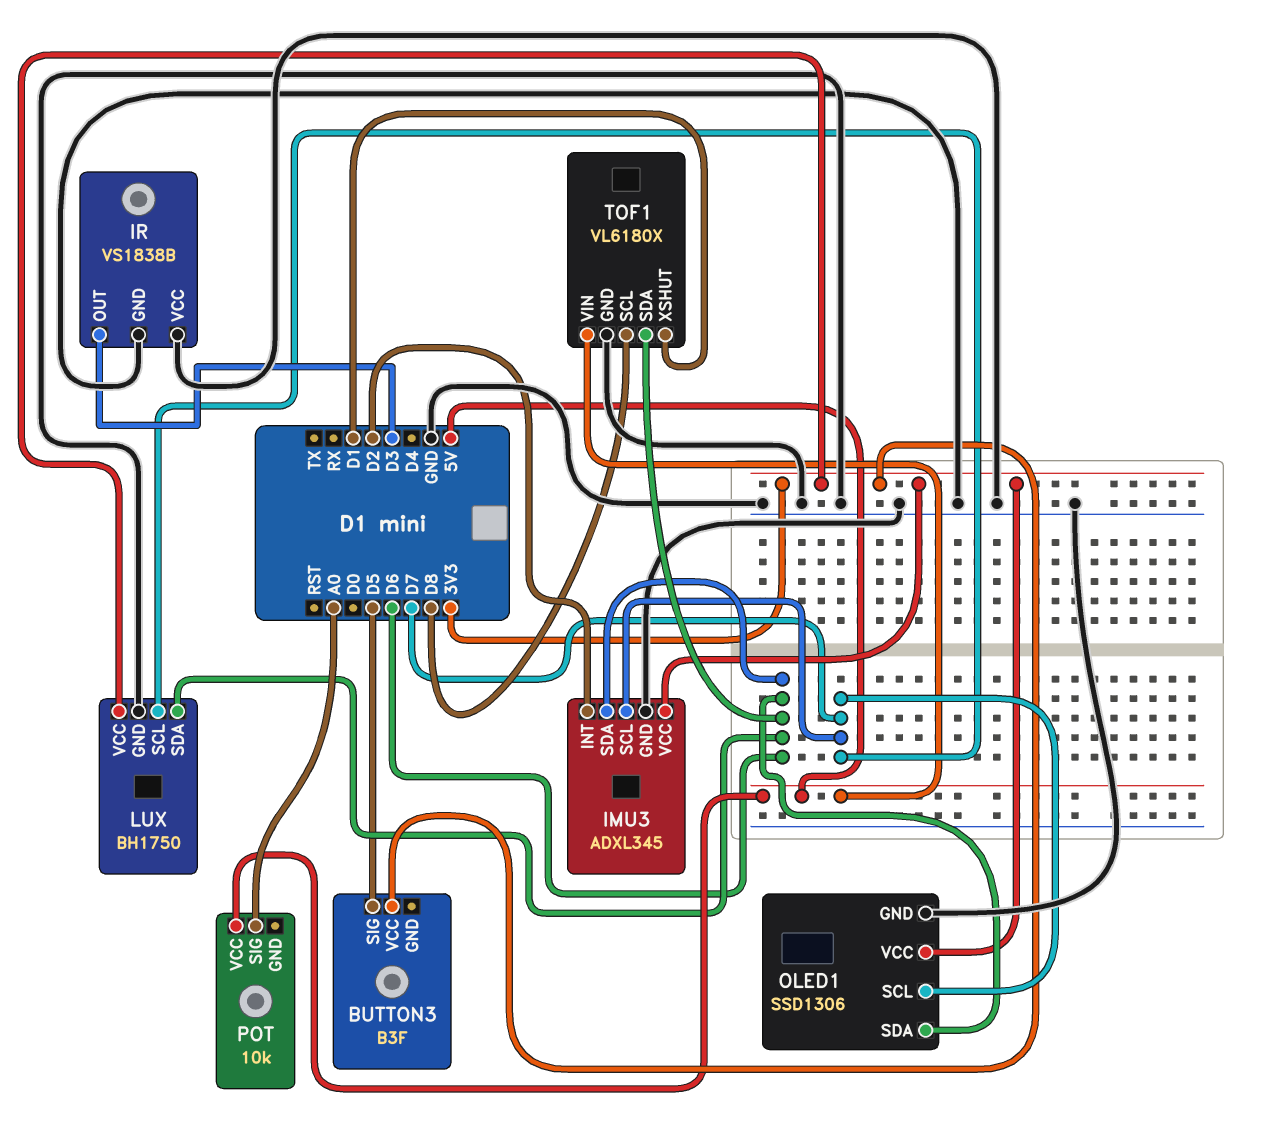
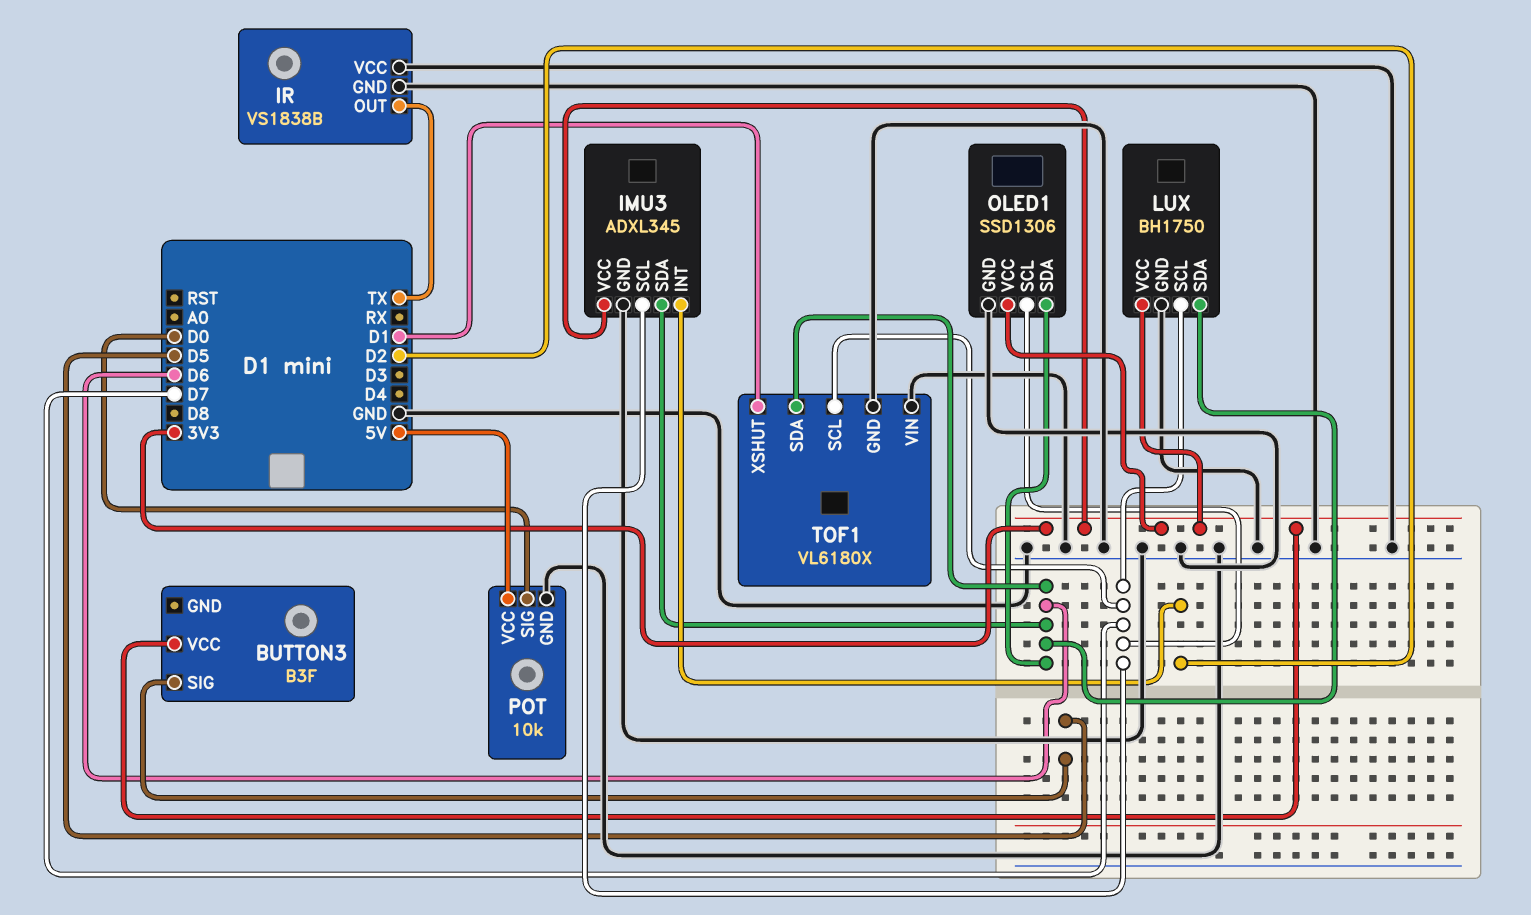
IR pin OUT: D3 -> TX
POT pin GND: none -> GND
POT pin SIG: A0 -> D0
TOF1 pin SCL: D8 -> D7
TOF1 pin VIN: 5V -> GND

